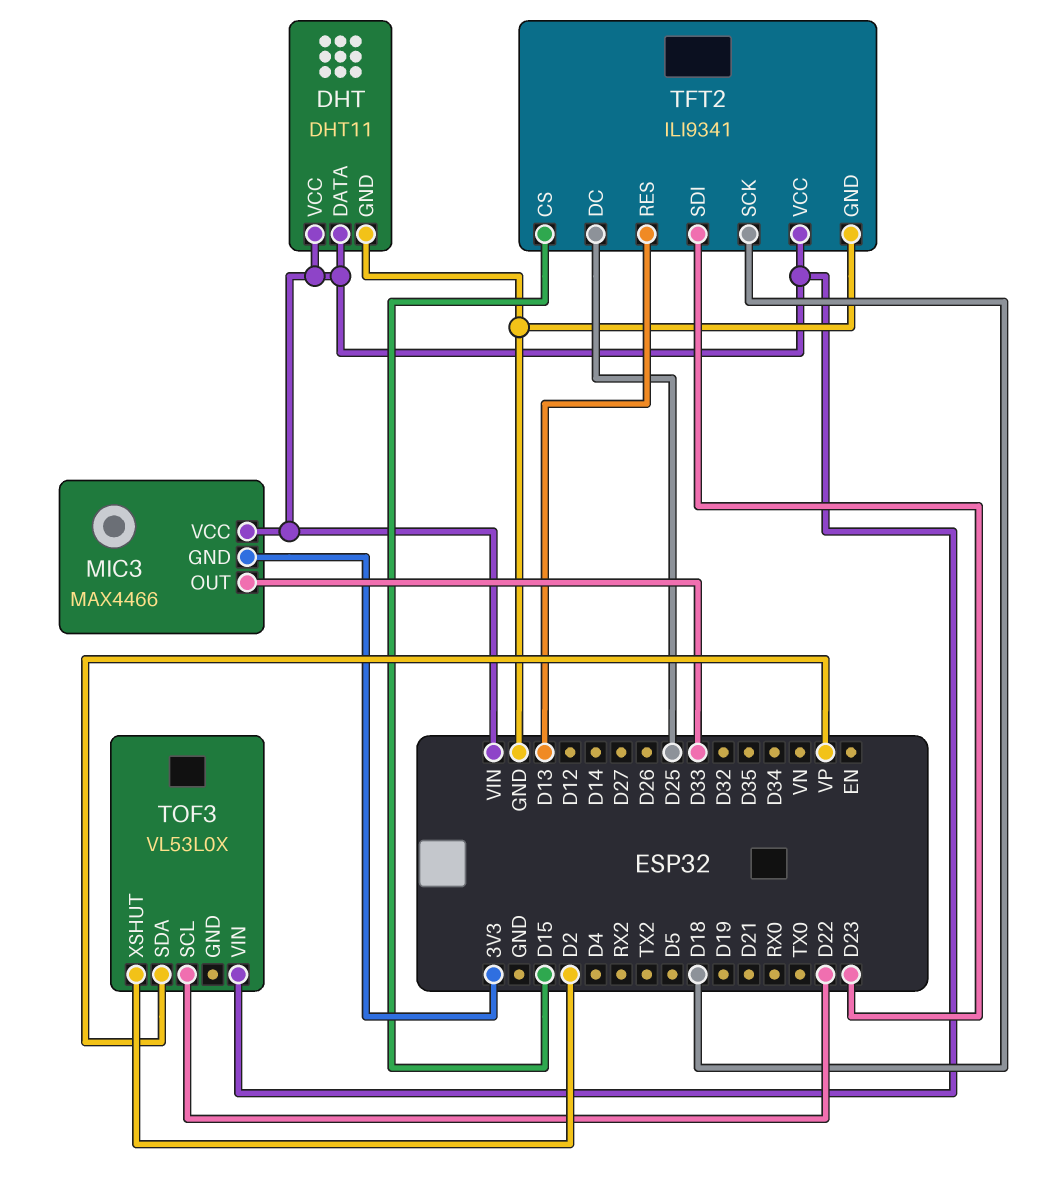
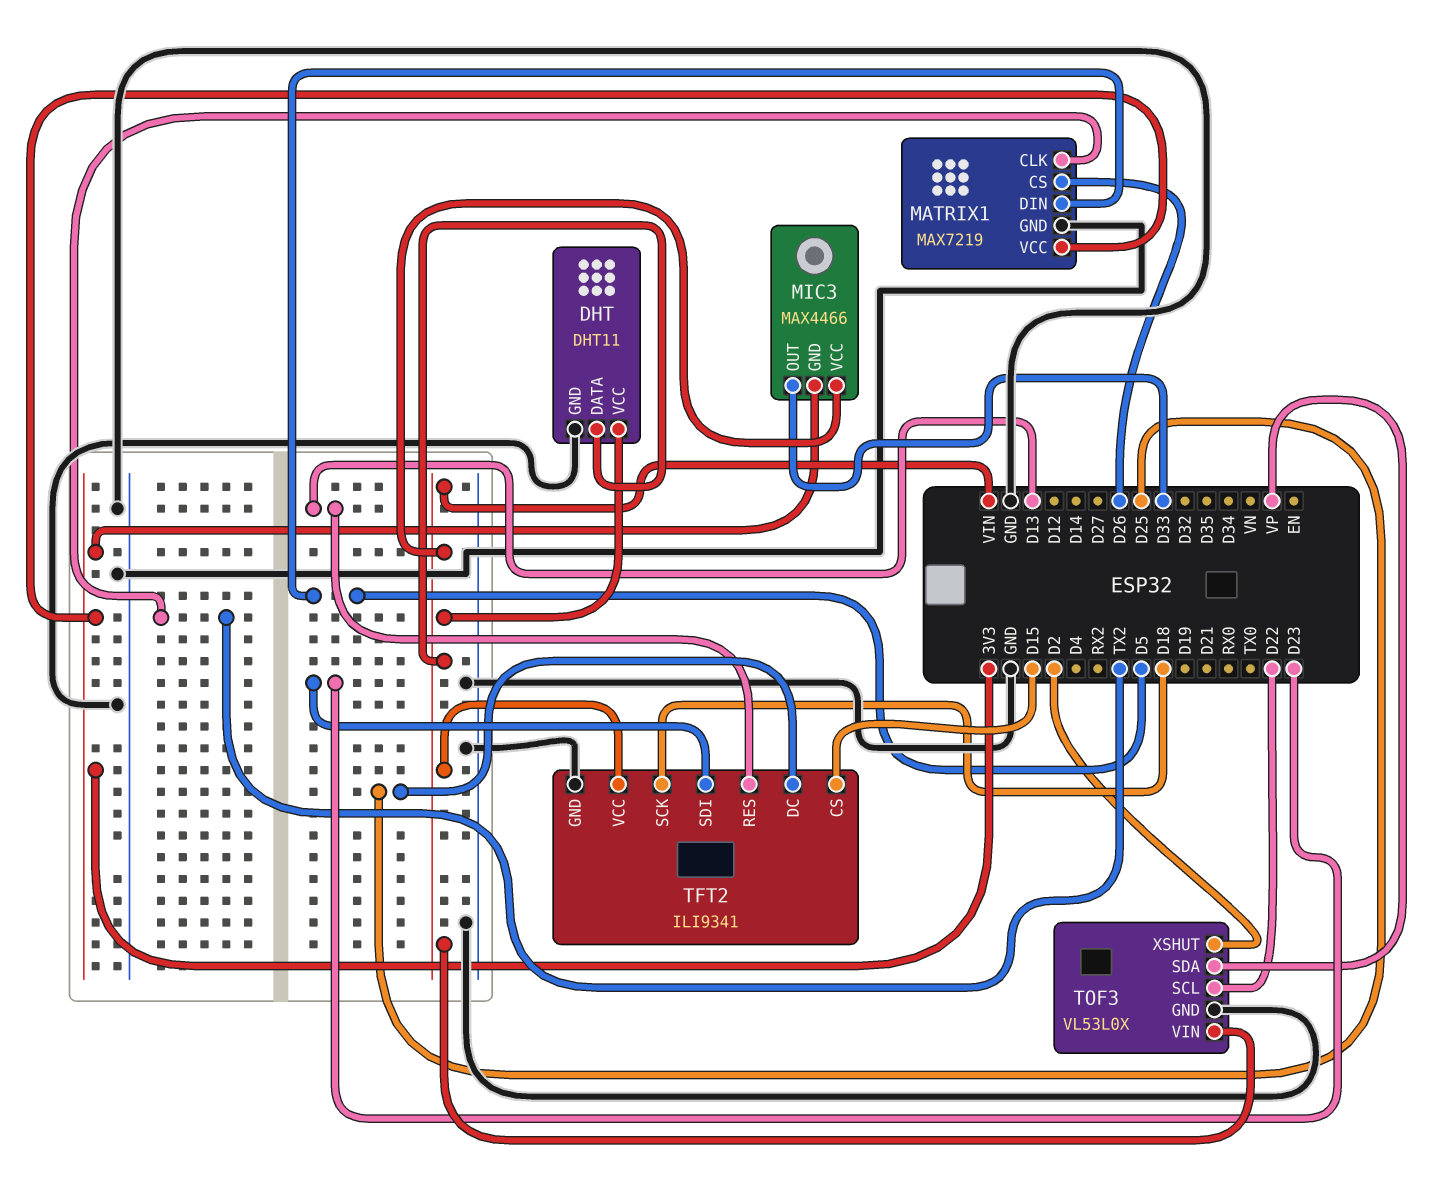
MATRIX1: none -> MAX7219
MATRIX1 pin CLK: none -> TX2
MATRIX1 pin CS: none -> D26
MATRIX1 pin DIN: none -> D5
MATRIX1 pin GND: none -> GND
MATRIX1 pin VCC: none -> 3V3
TOF3 pin GND: none -> GND

